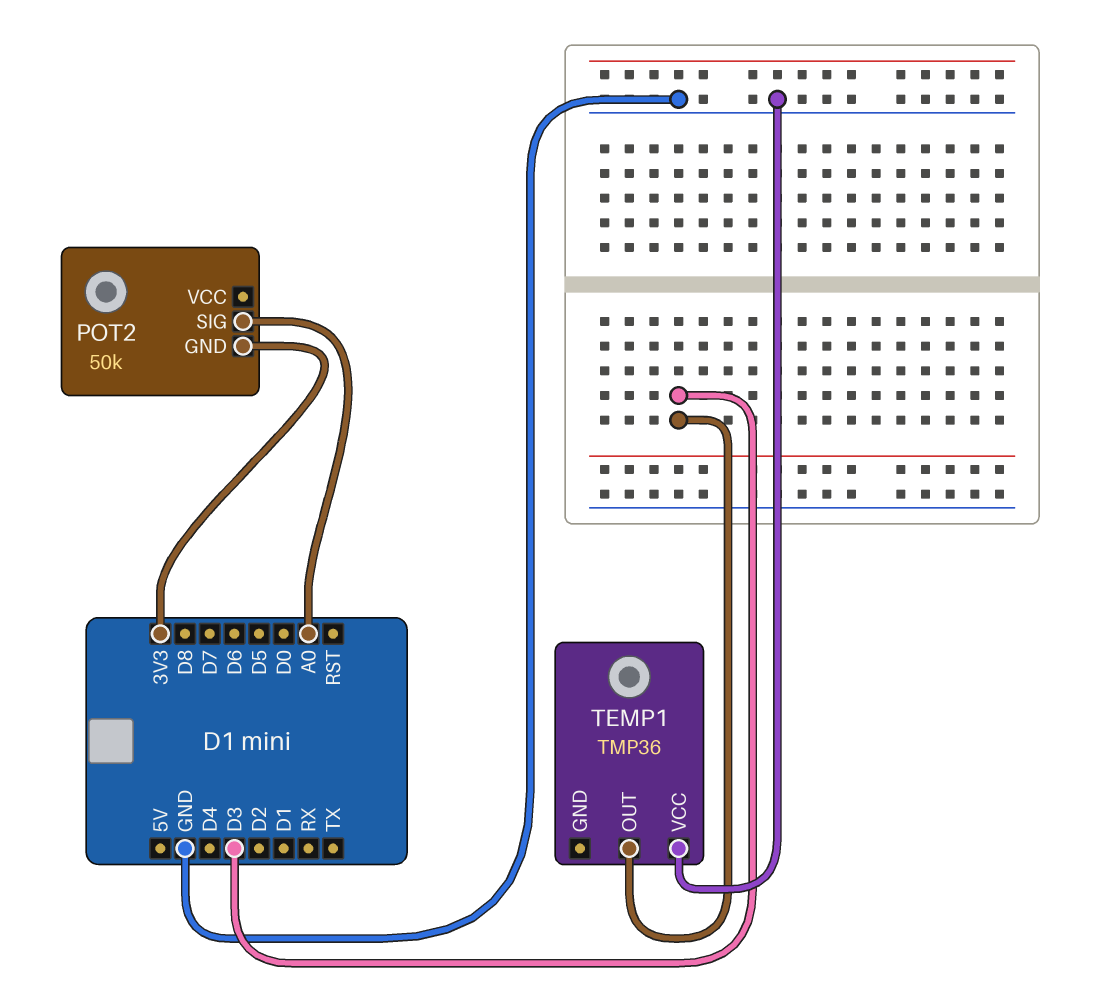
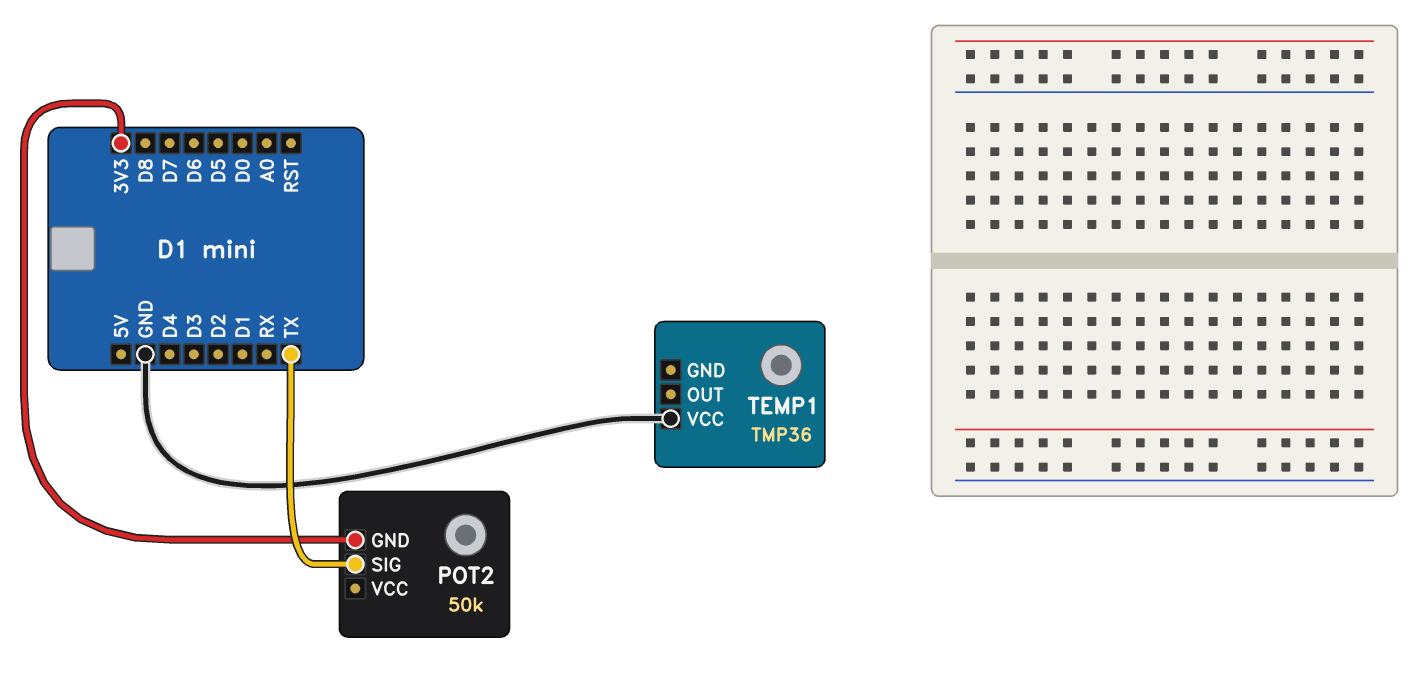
POT2 pin SIG: A0 -> TX
TEMP1 pin OUT: D3 -> none

